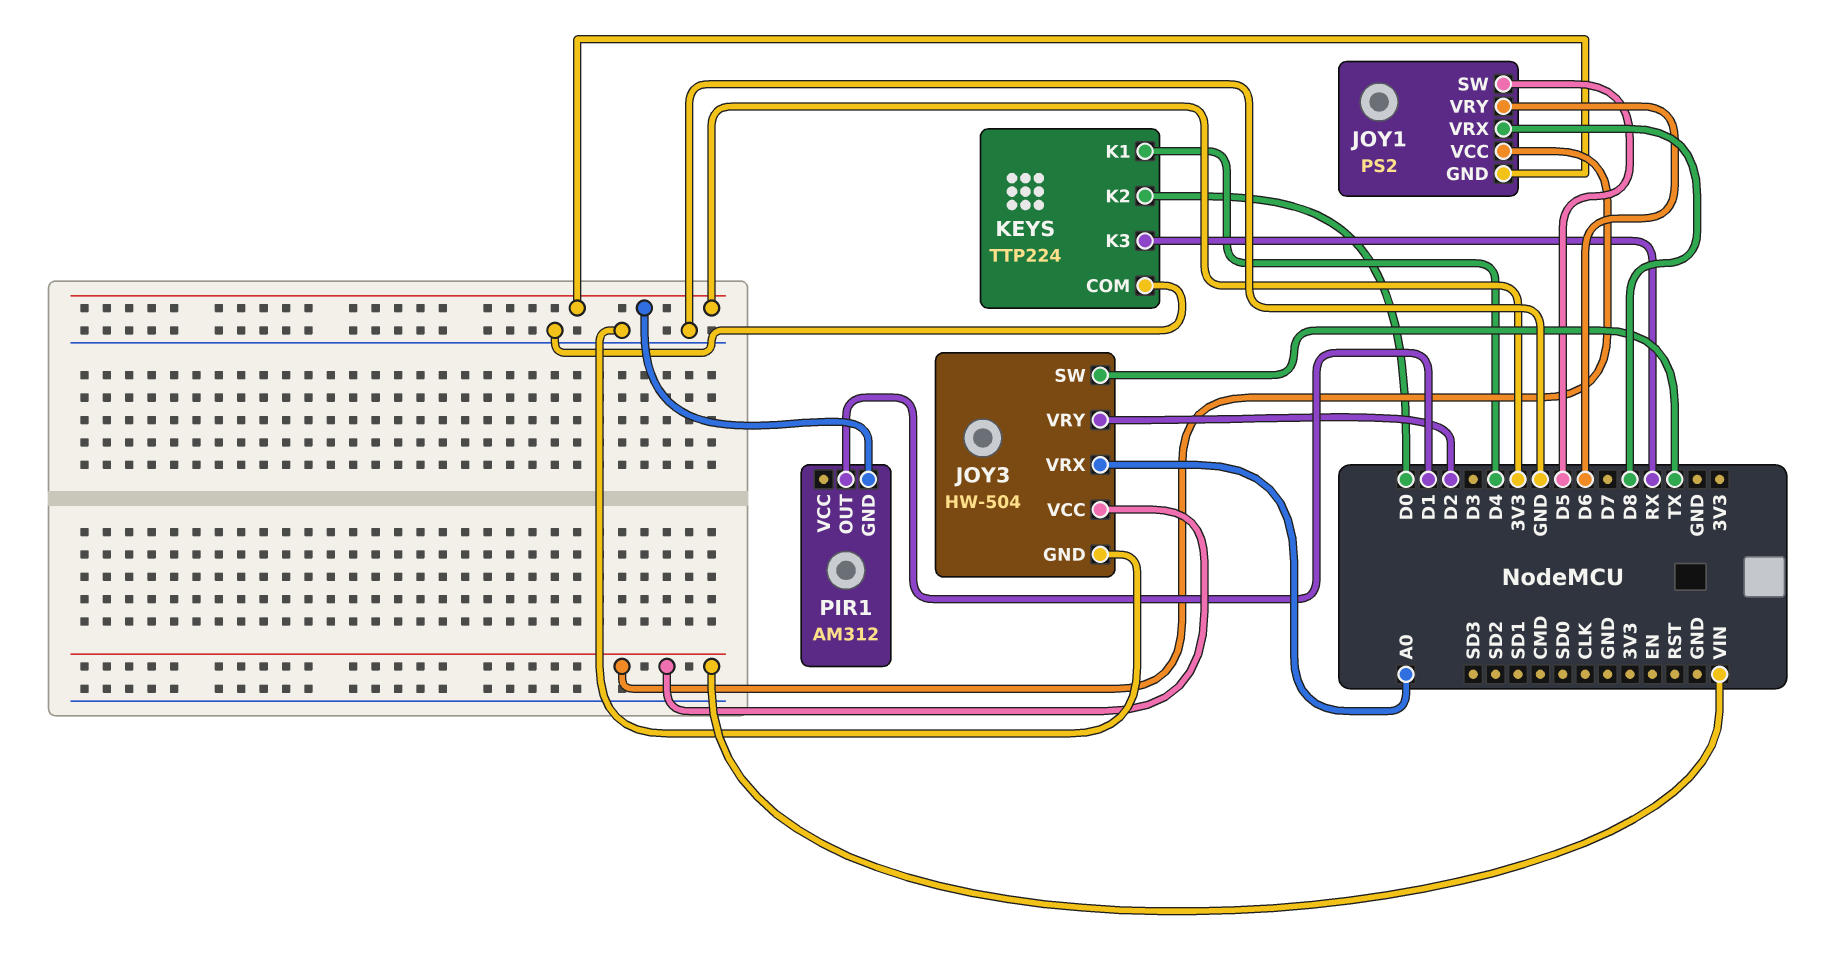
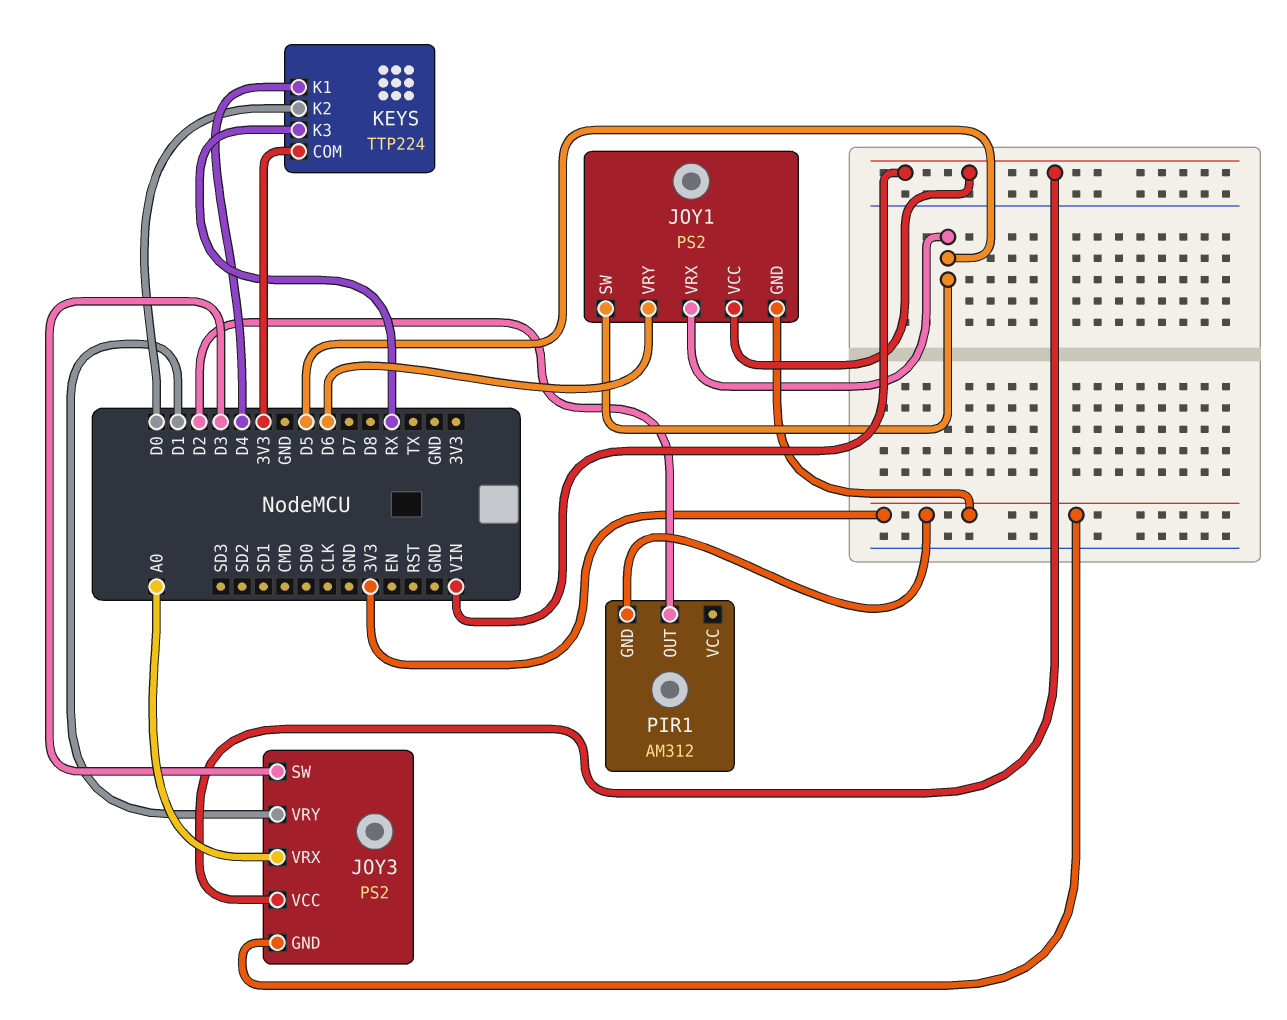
JOY1 pin VRX: D8 -> D5
JOY3: HW-504 -> PS2
JOY3 pin GND: GND -> 3V3
JOY3 pin SW: TX -> D3
JOY3 pin VRY: D2 -> D1
KEYS pin COM: GND -> 3V3
PIR1 pin OUT: D1 -> D2

